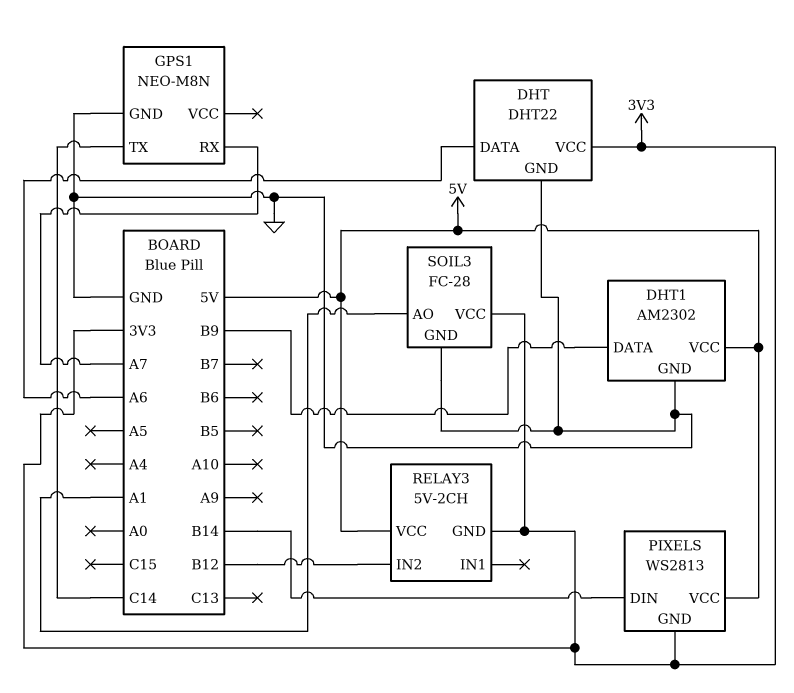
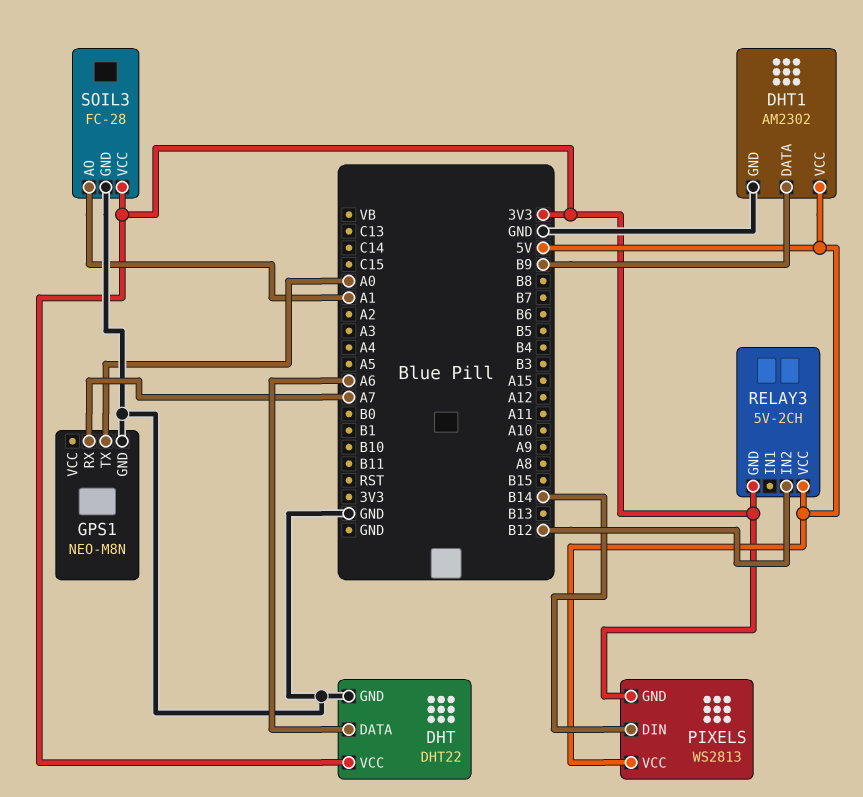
GPS1 pin TX: C14 -> A0

